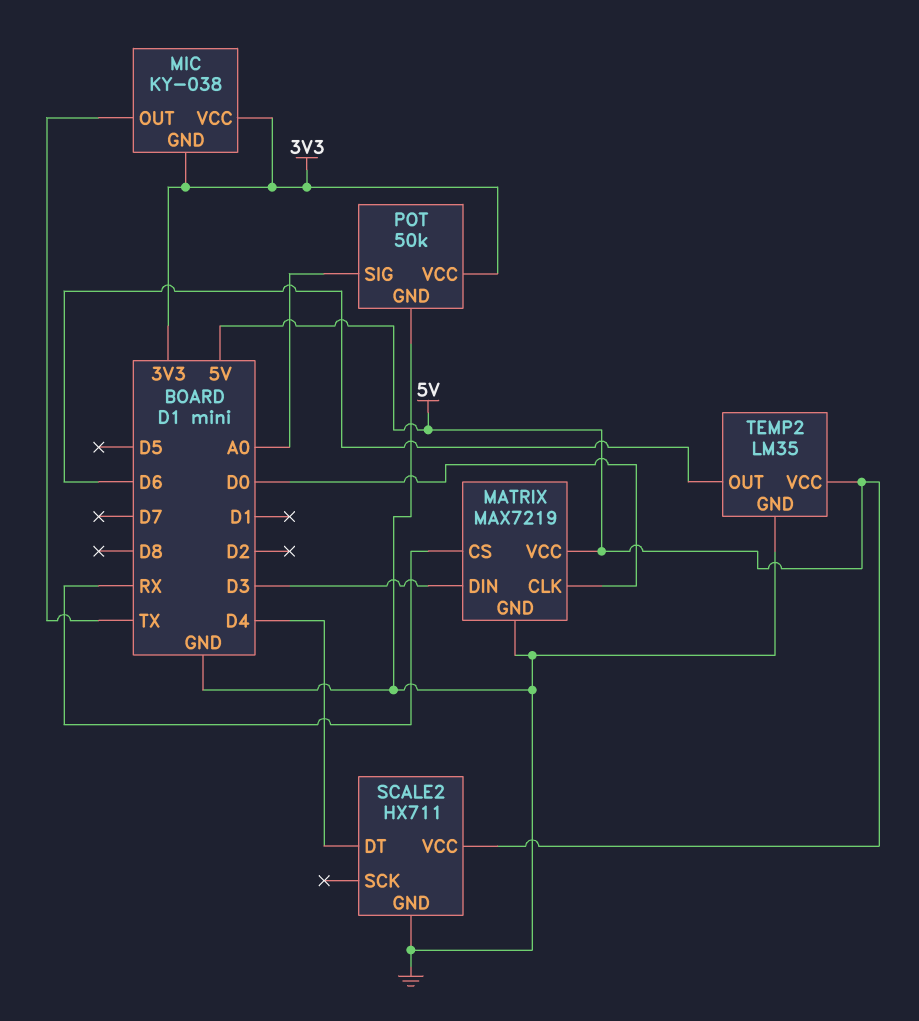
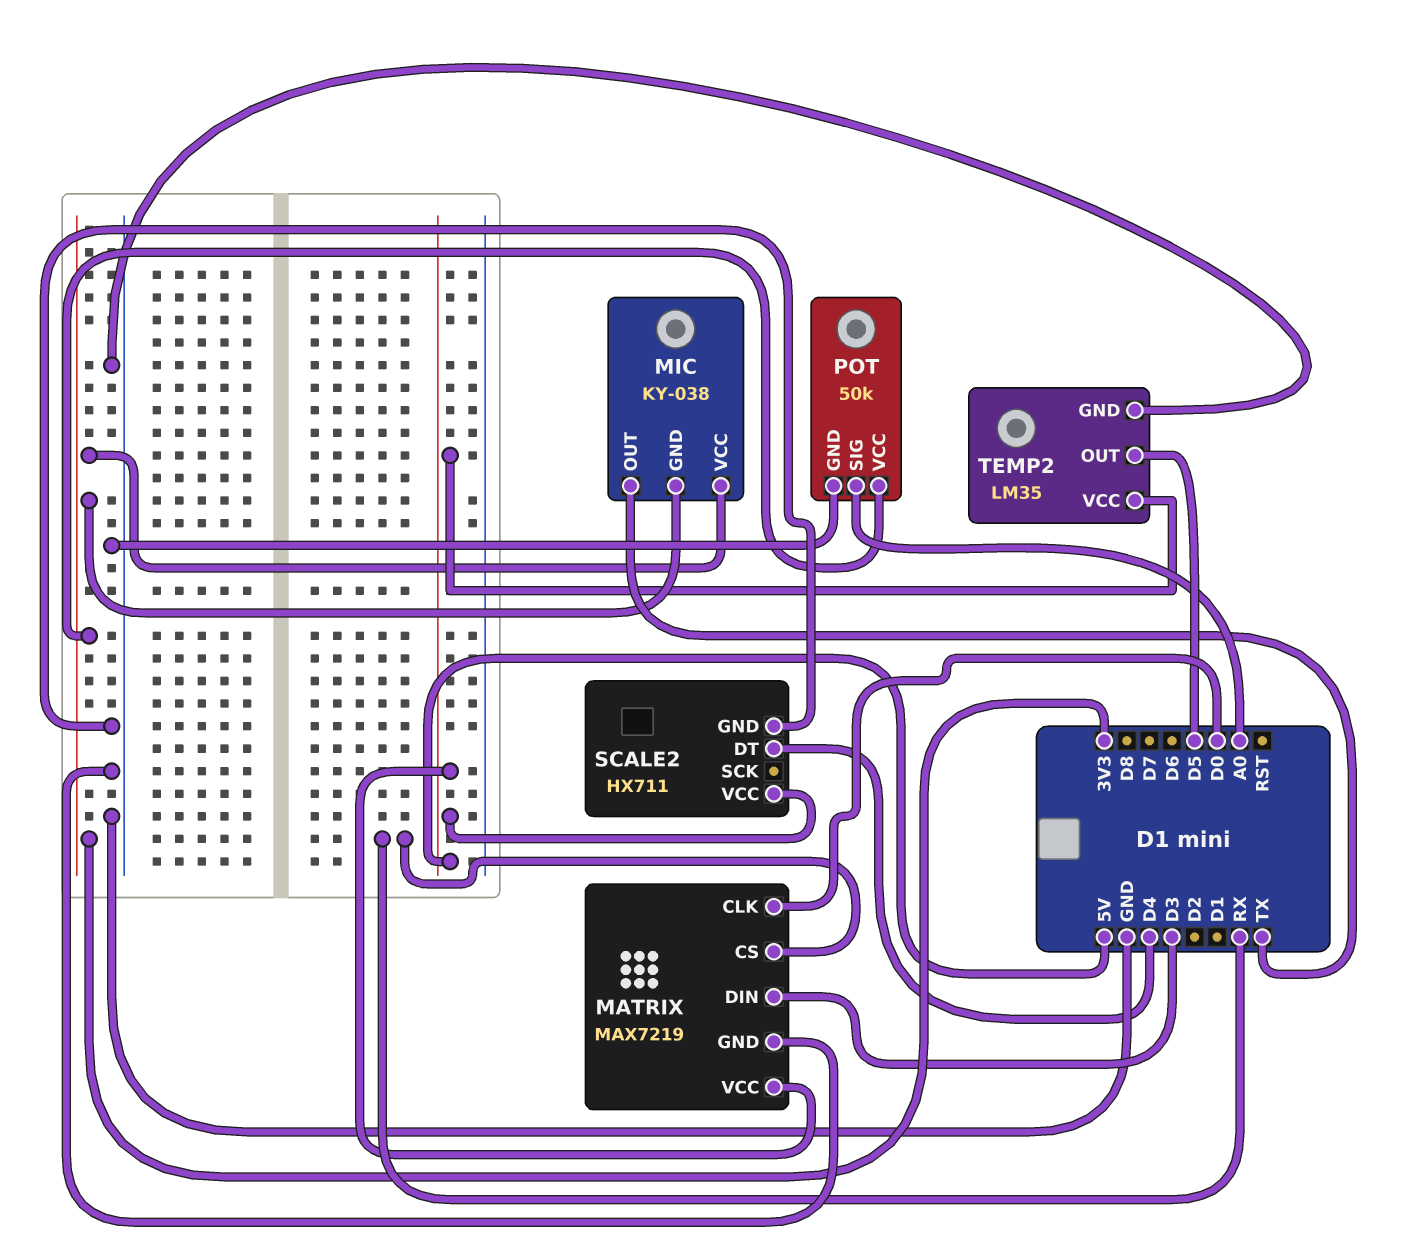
TEMP2 pin OUT: D6 -> D5

